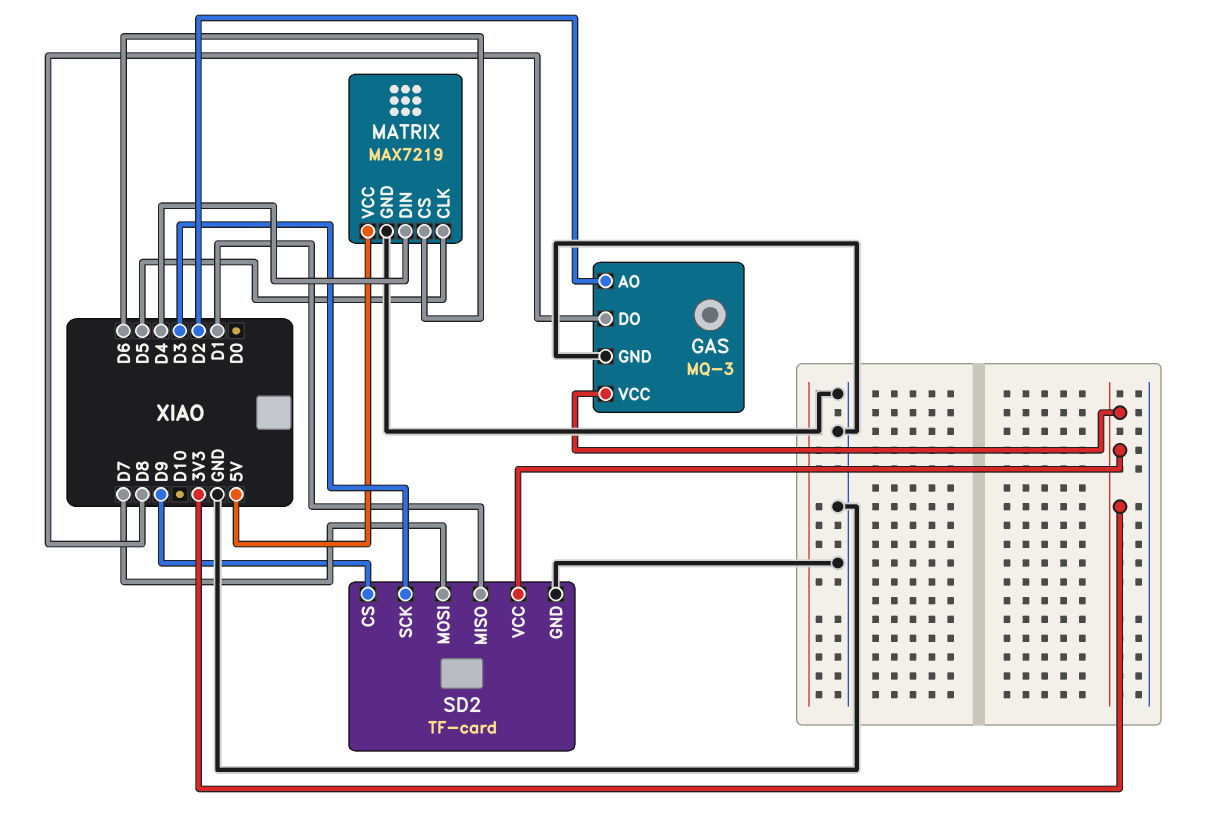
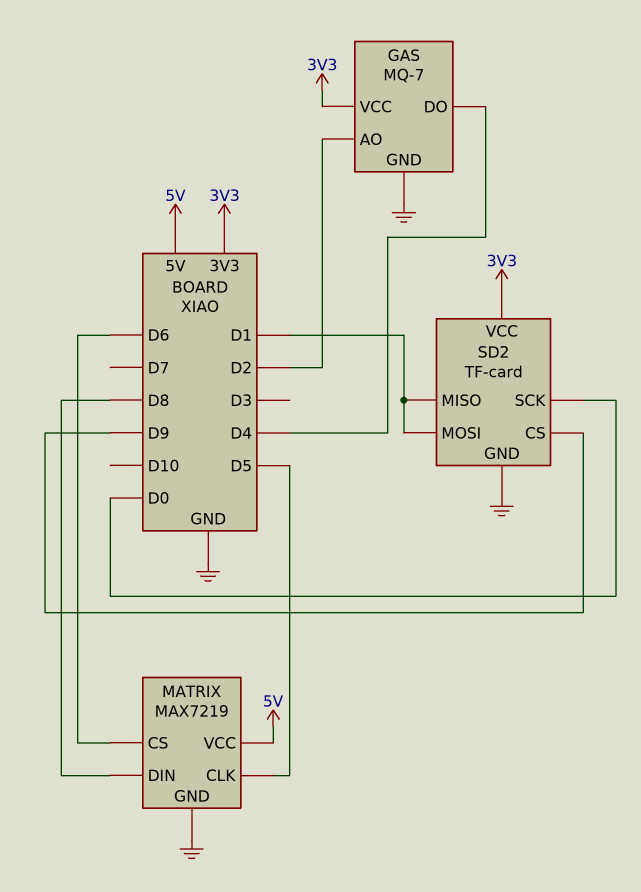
GAS: MQ-3 -> MQ-7
GAS pin DO: D8 -> D4
MATRIX pin DIN: D4 -> D8
SD2 pin MOSI: D7 -> D1
SD2 pin SCK: D3 -> D0

